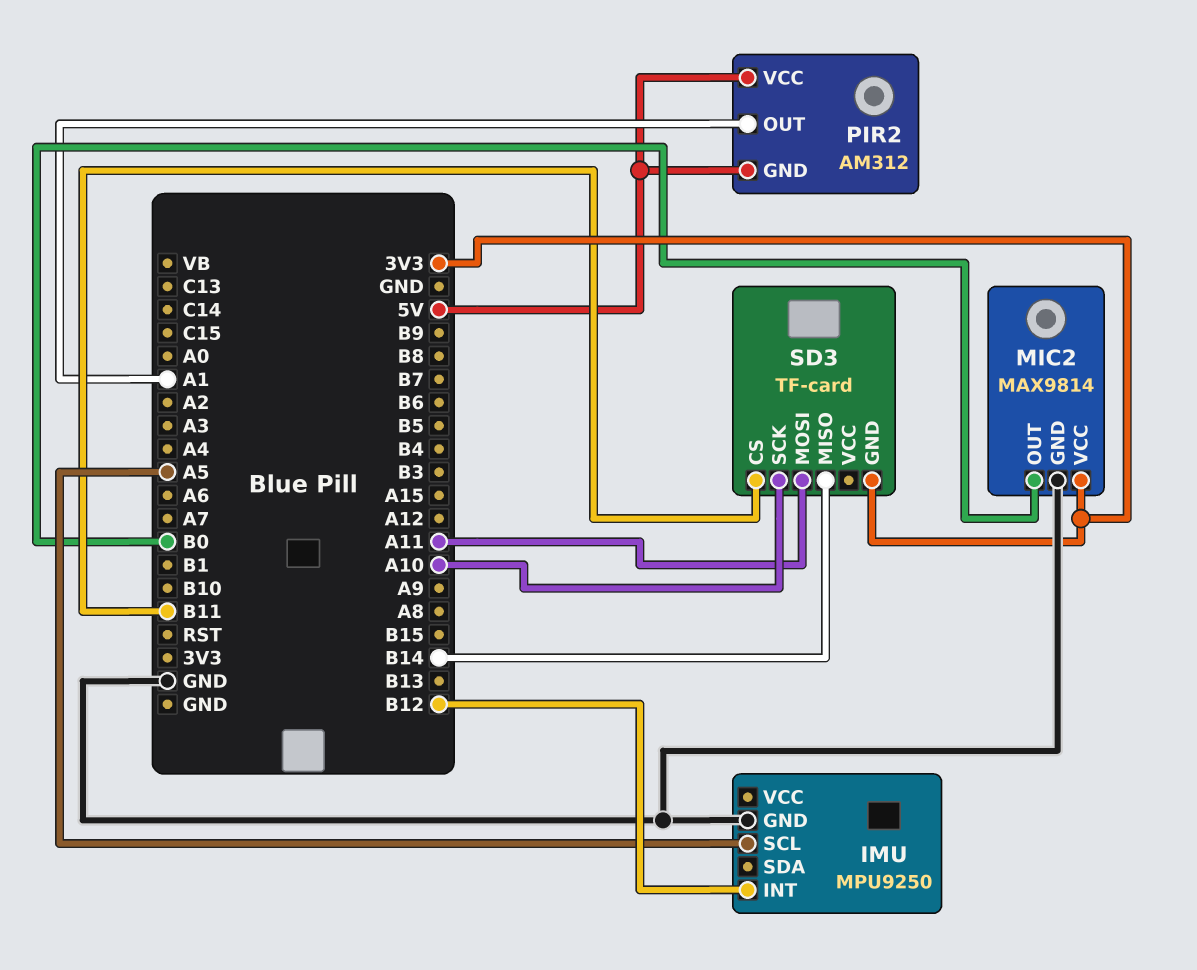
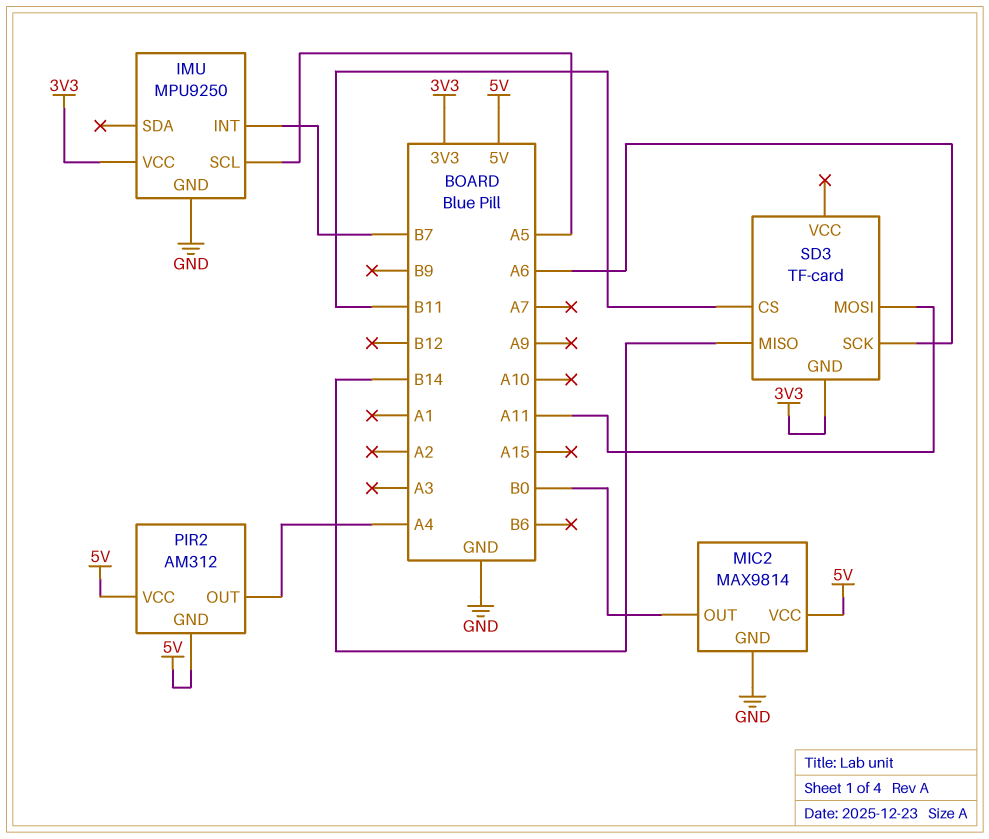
IMU pin INT: B12 -> B7
IMU pin VCC: none -> 3V3
MIC2 pin VCC: 3V3 -> 5V
PIR2 pin OUT: A1 -> A4
SD3 pin SCK: A10 -> A6

